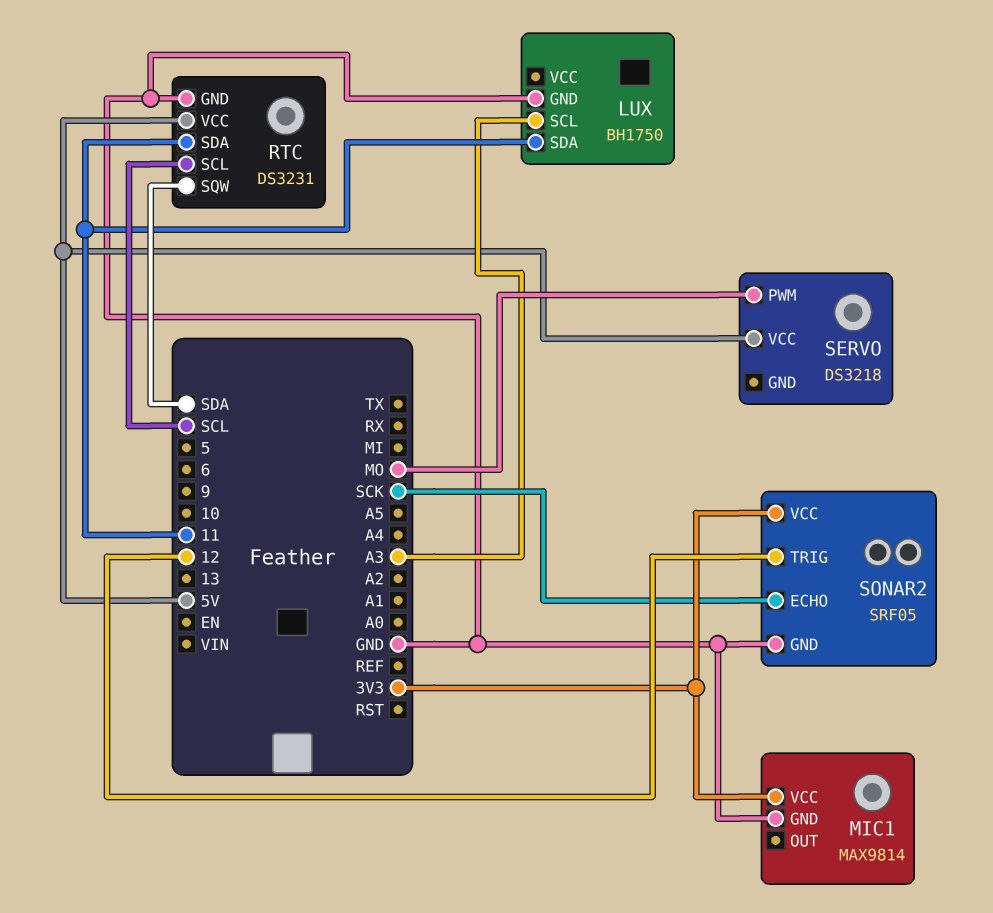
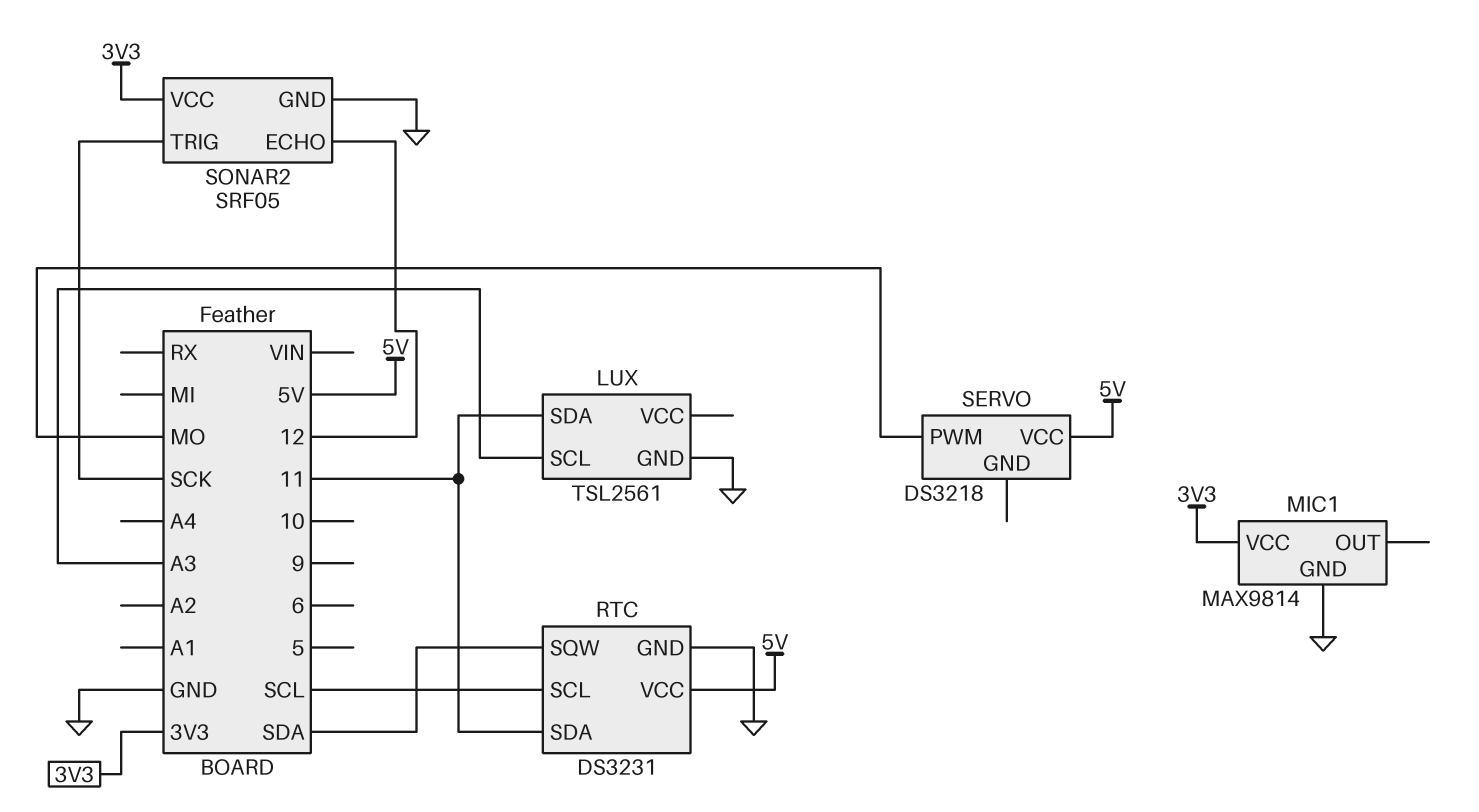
LUX: BH1750 -> TSL2561
SONAR2 pin ECHO: SCK -> 12
SONAR2 pin TRIG: 12 -> SCK

